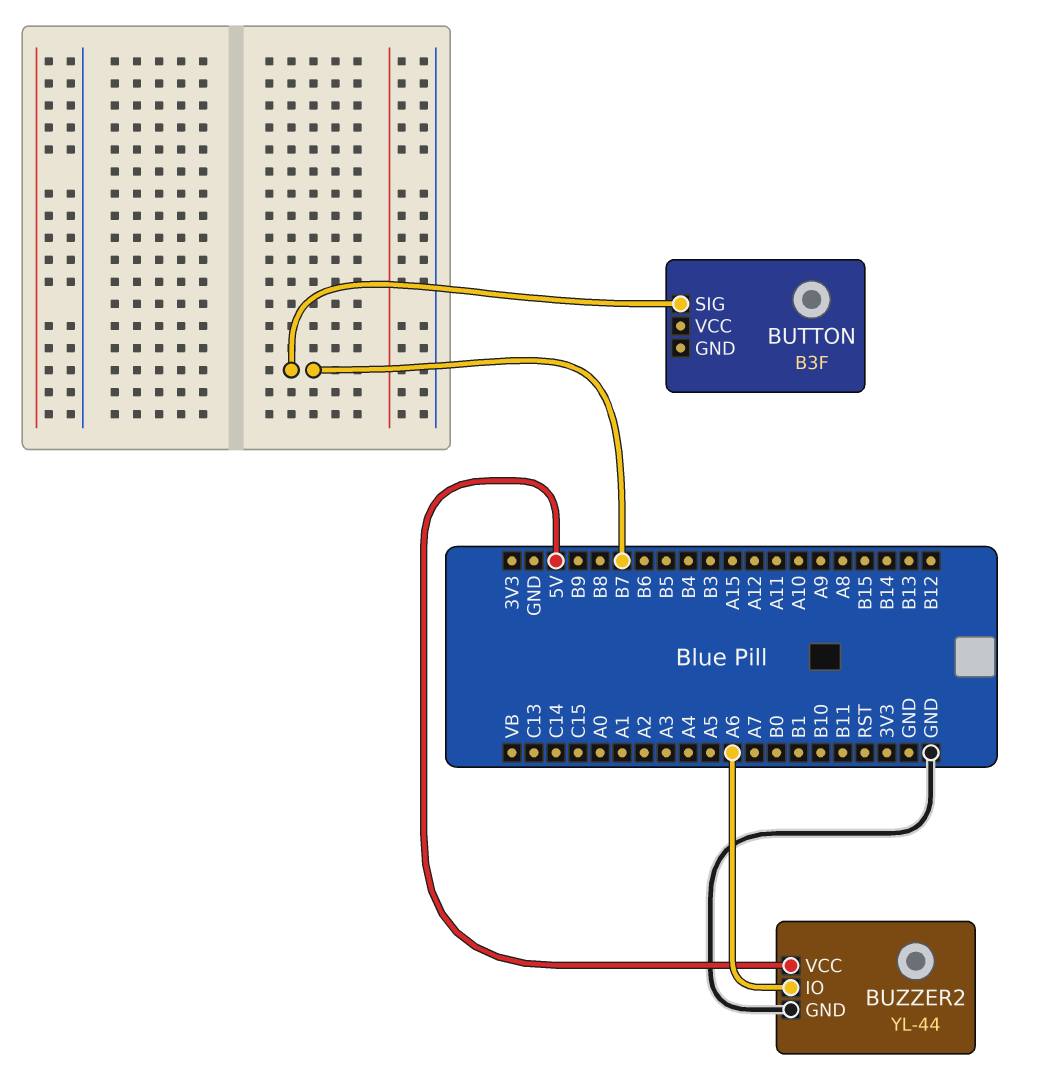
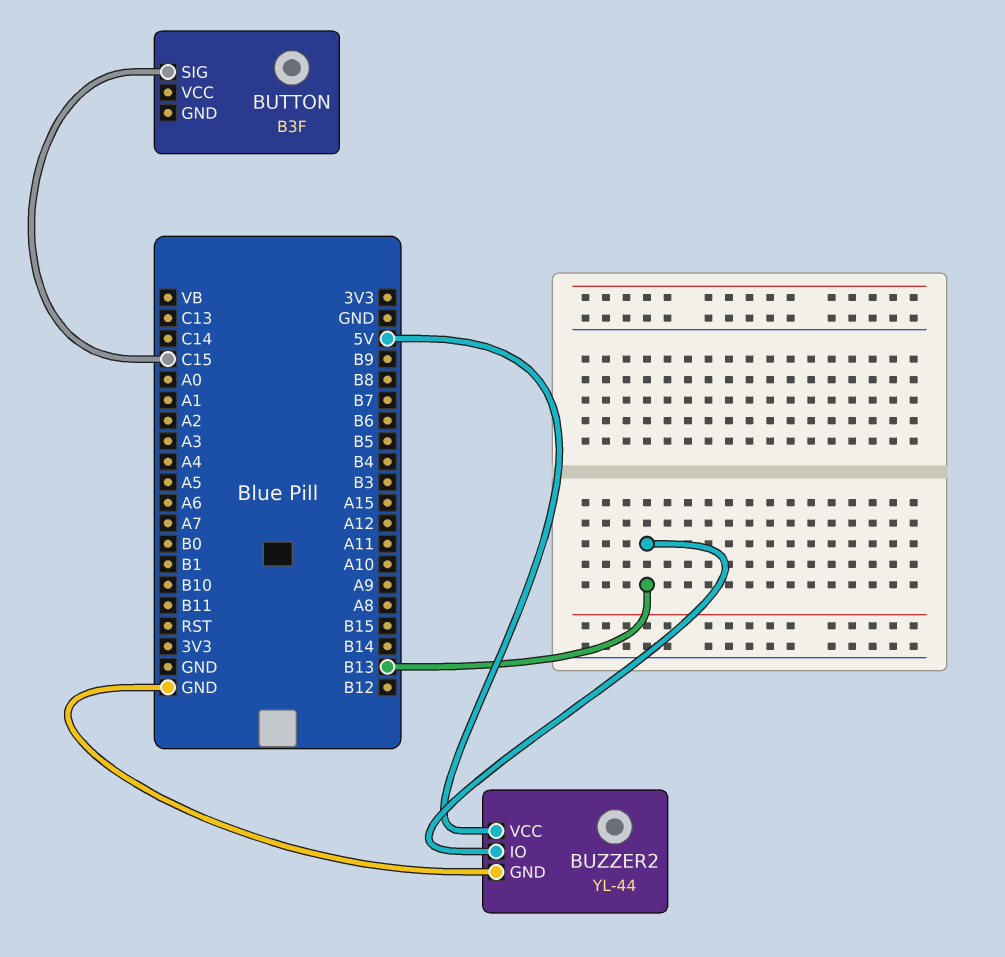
BUTTON pin SIG: B7 -> C15
BUZZER2 pin IO: A6 -> B13

